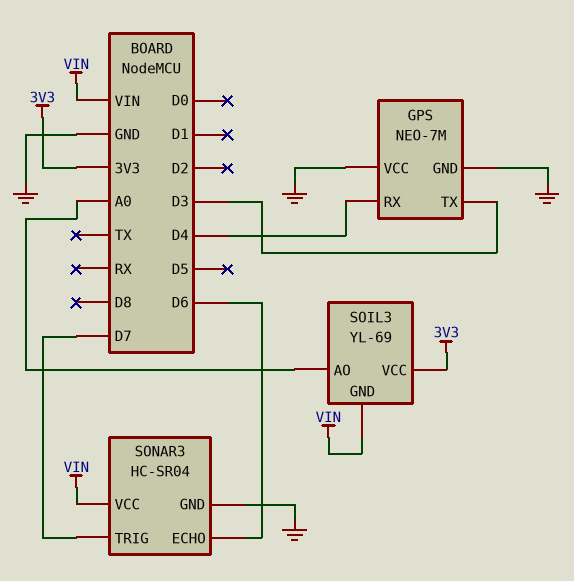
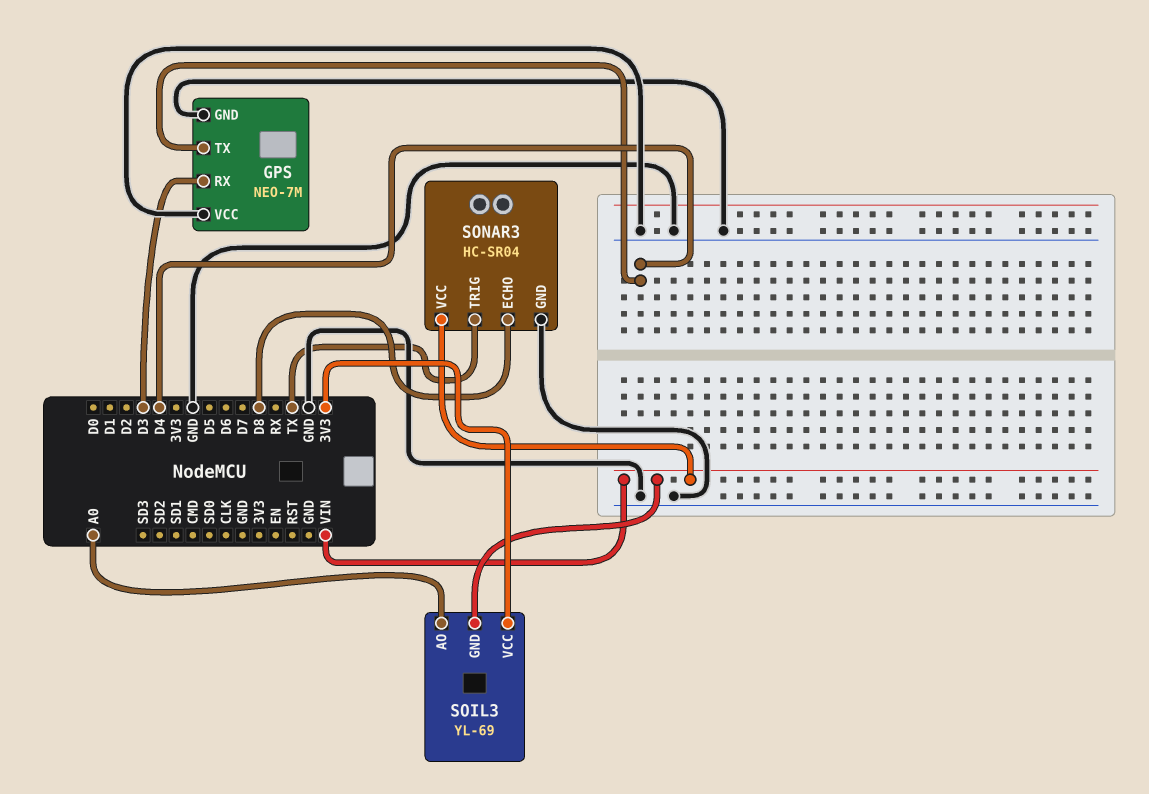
GPS pin RX: D4 -> D3
GPS pin TX: D3 -> D4
SONAR3 pin ECHO: D6 -> D8
SONAR3 pin TRIG: D7 -> TX

